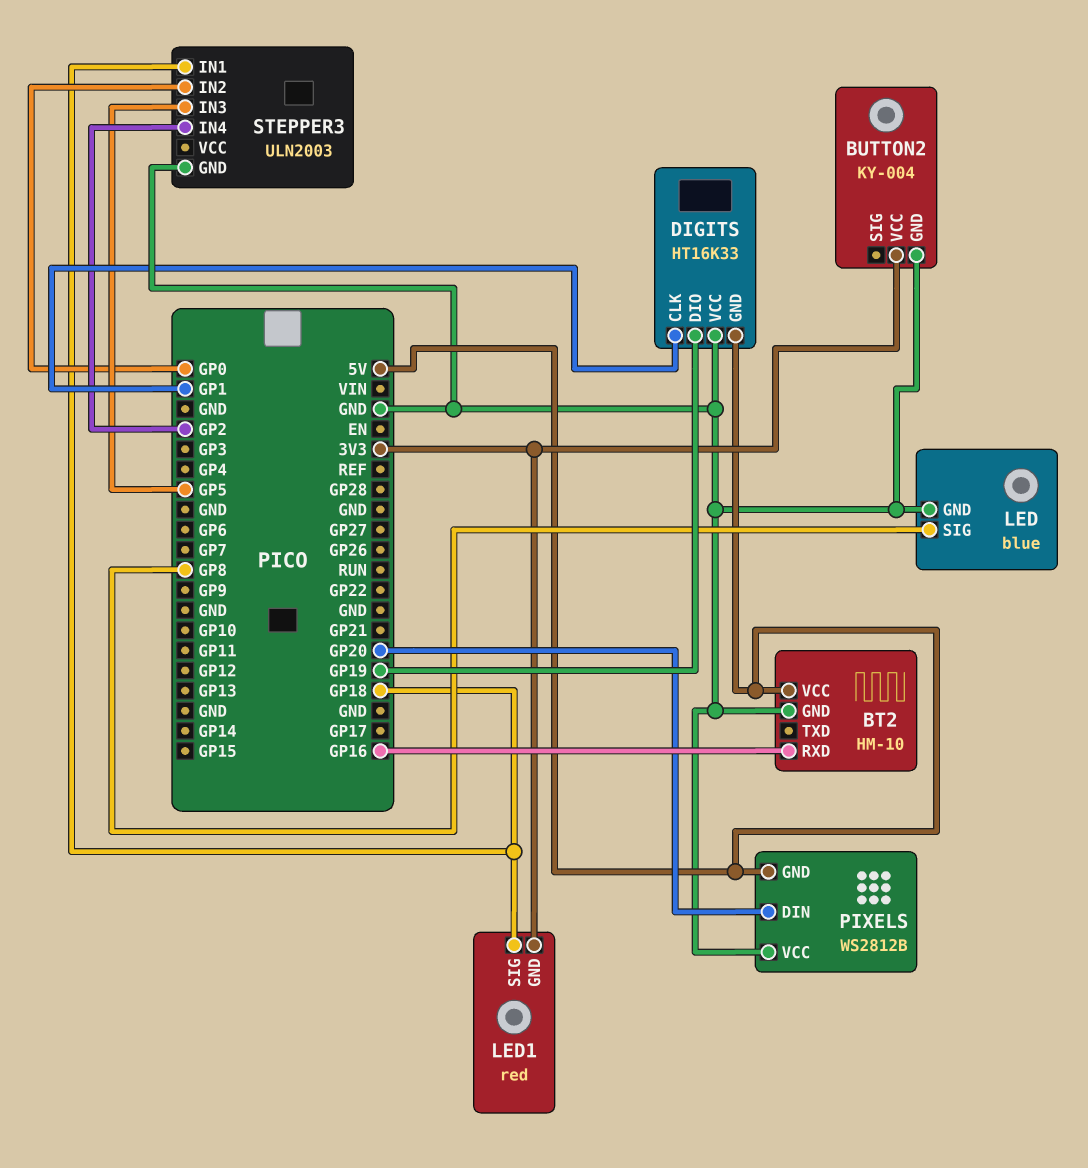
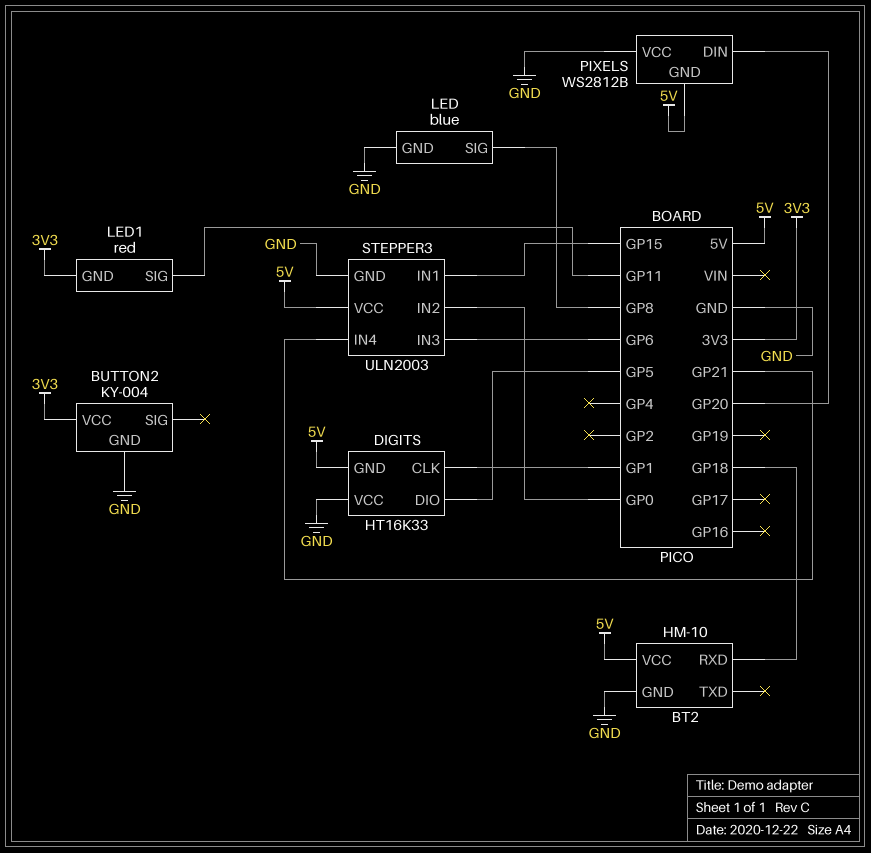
BT2 pin RXD: GP16 -> GP18
DIGITS pin DIO: GP19 -> GP5
LED1 pin SIG: GP18 -> GP11
STEPPER3 pin IN1: GP18 -> GP15
STEPPER3 pin IN3: GP5 -> GP6
STEPPER3 pin IN4: GP2 -> GP21
STEPPER3 pin VCC: none -> 5V

